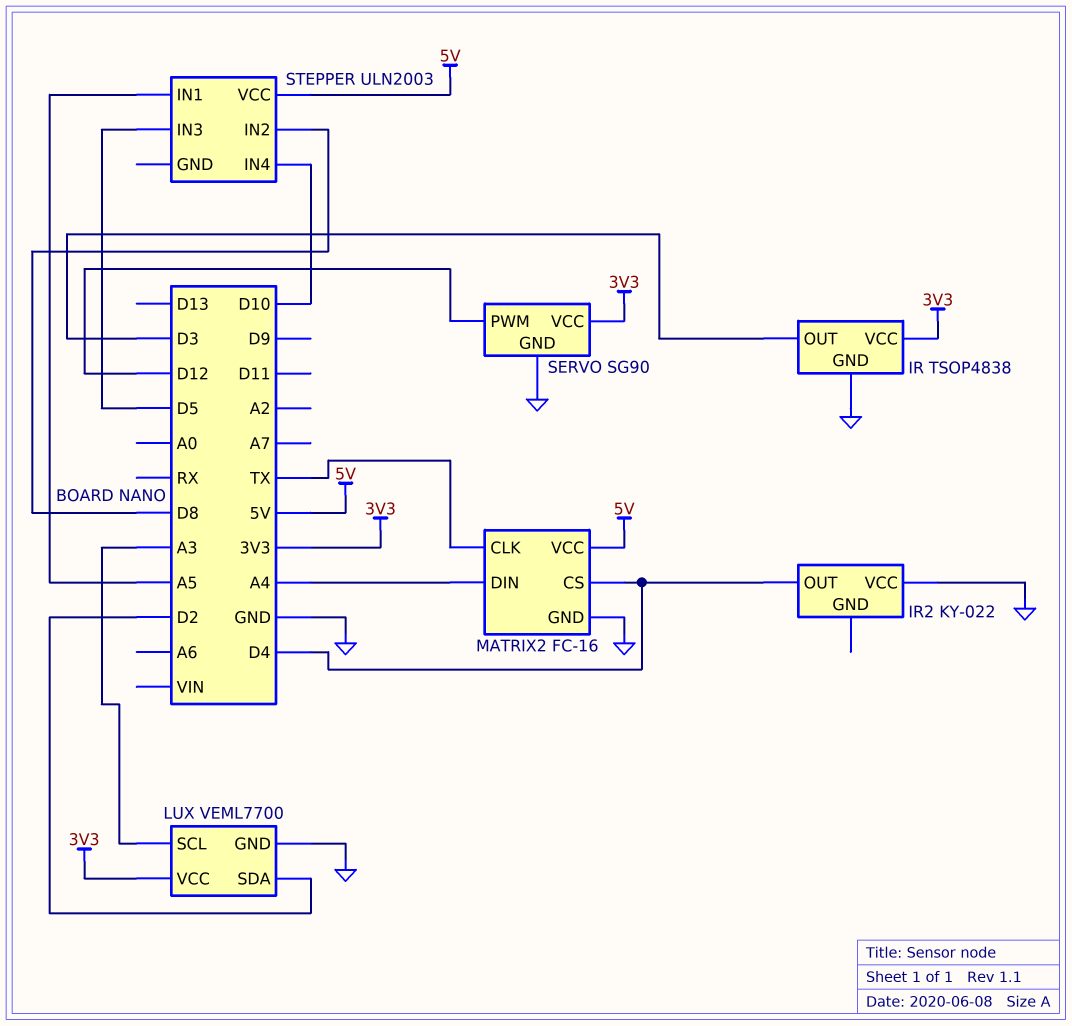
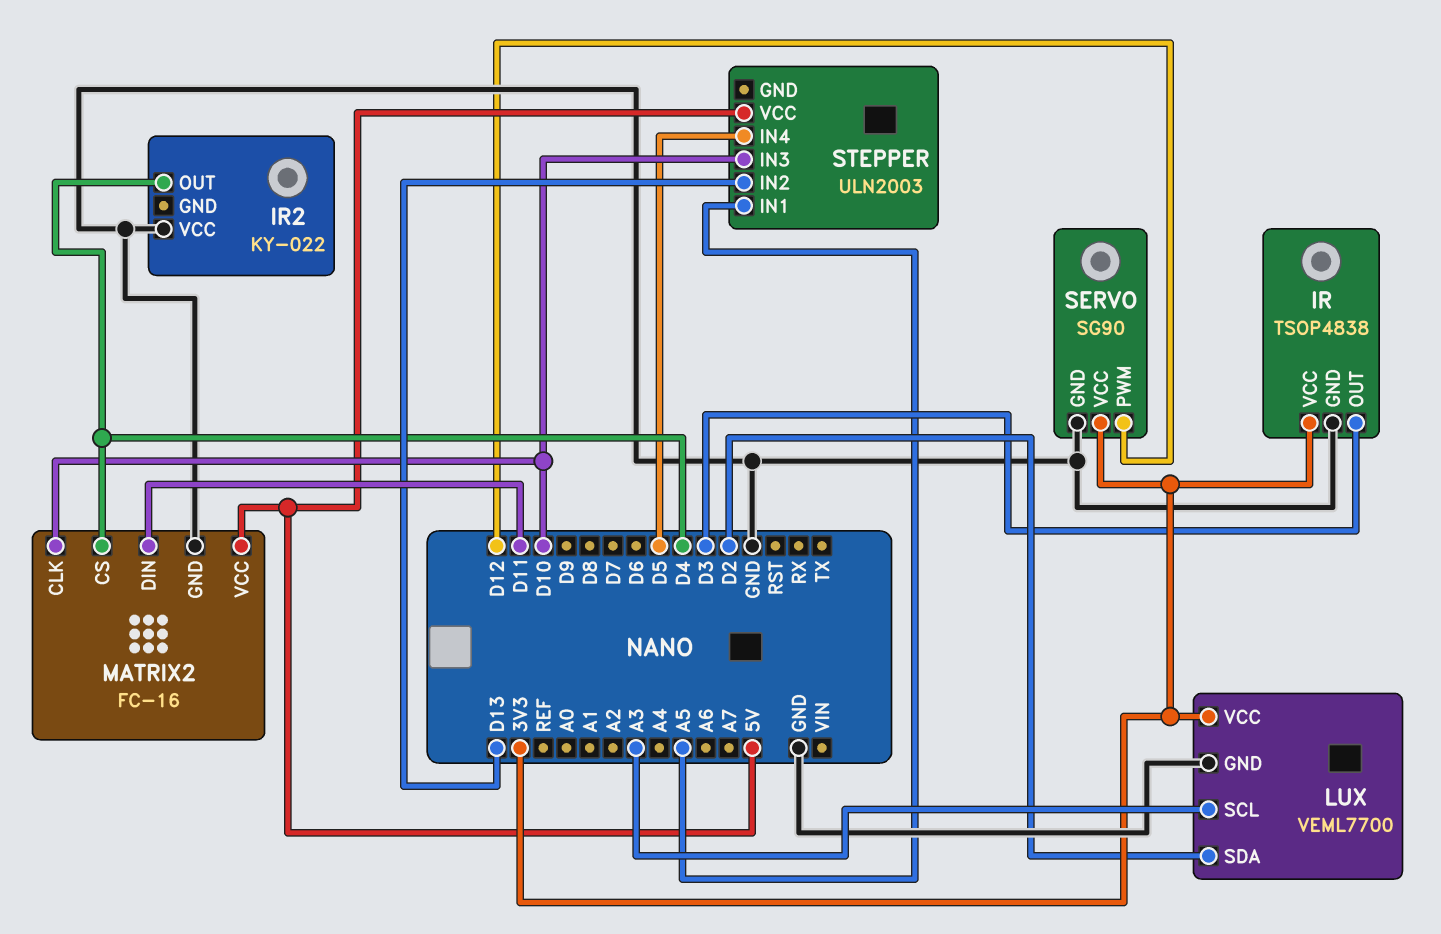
MATRIX2 pin CLK: TX -> D10
MATRIX2 pin DIN: A4 -> D11
STEPPER pin IN2: D8 -> D13
STEPPER pin IN3: D5 -> D10
STEPPER pin IN4: D10 -> D5

